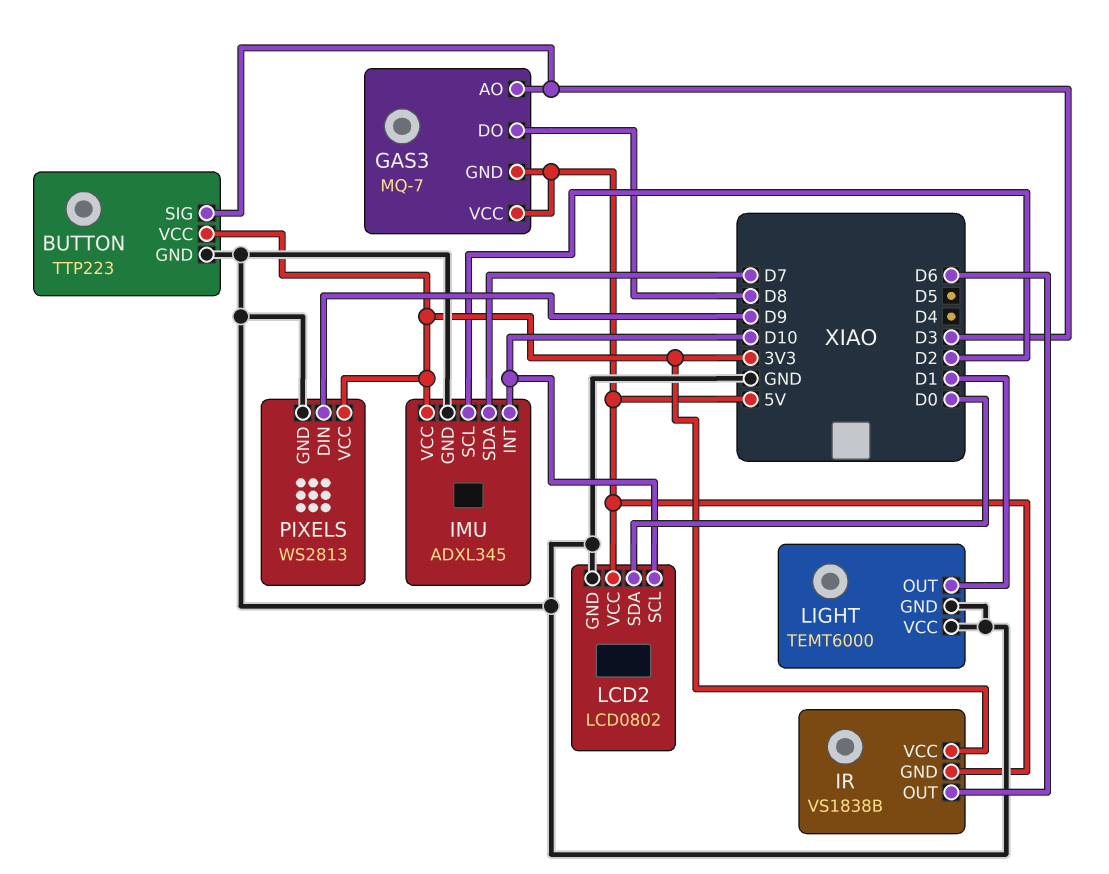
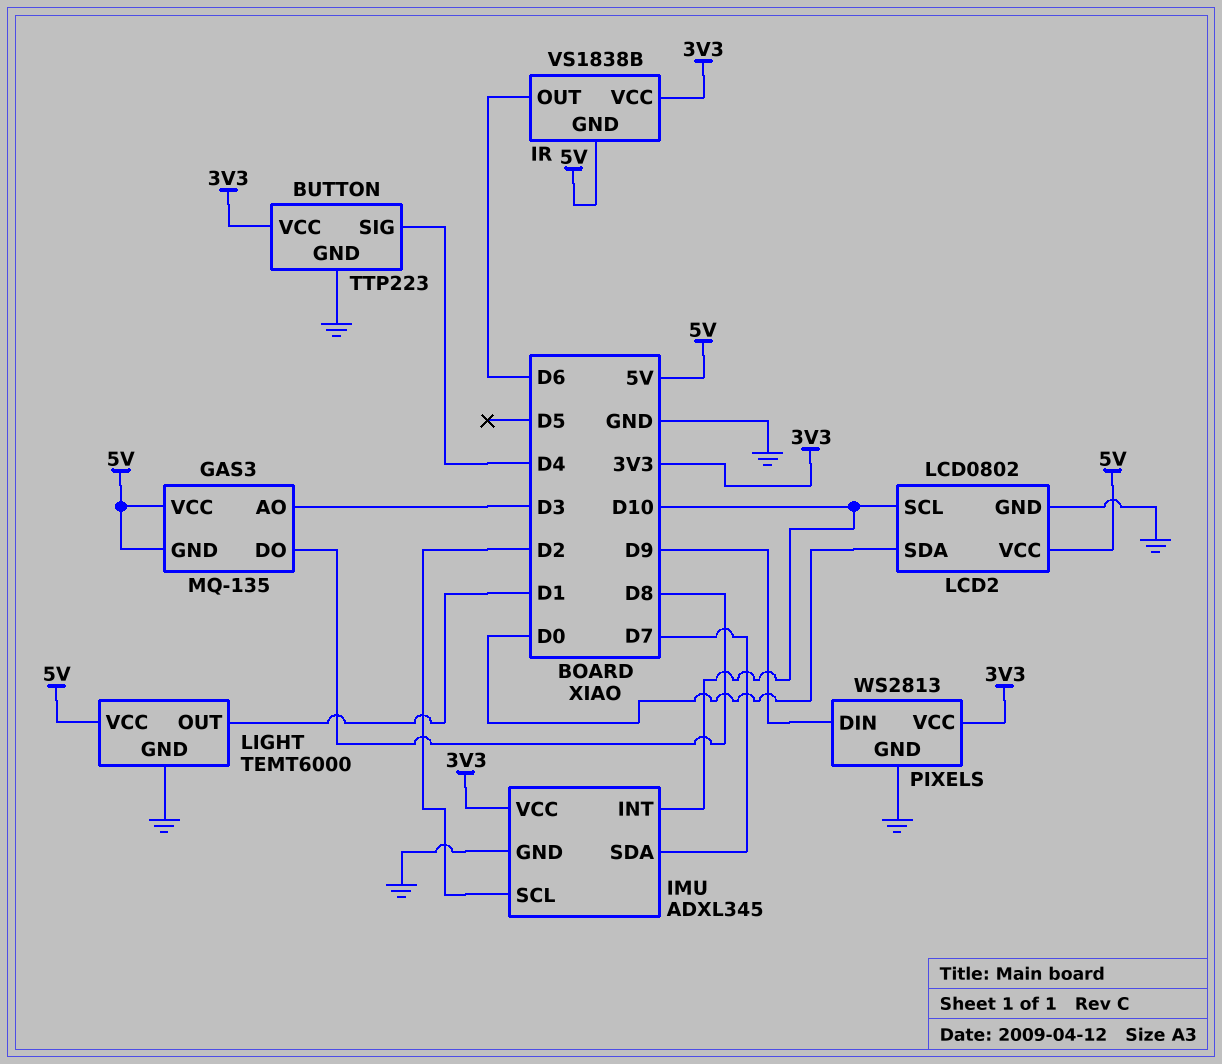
BUTTON pin SIG: D3 -> D4
GAS3: MQ-7 -> MQ-135
LIGHT pin VCC: GND -> 5V

